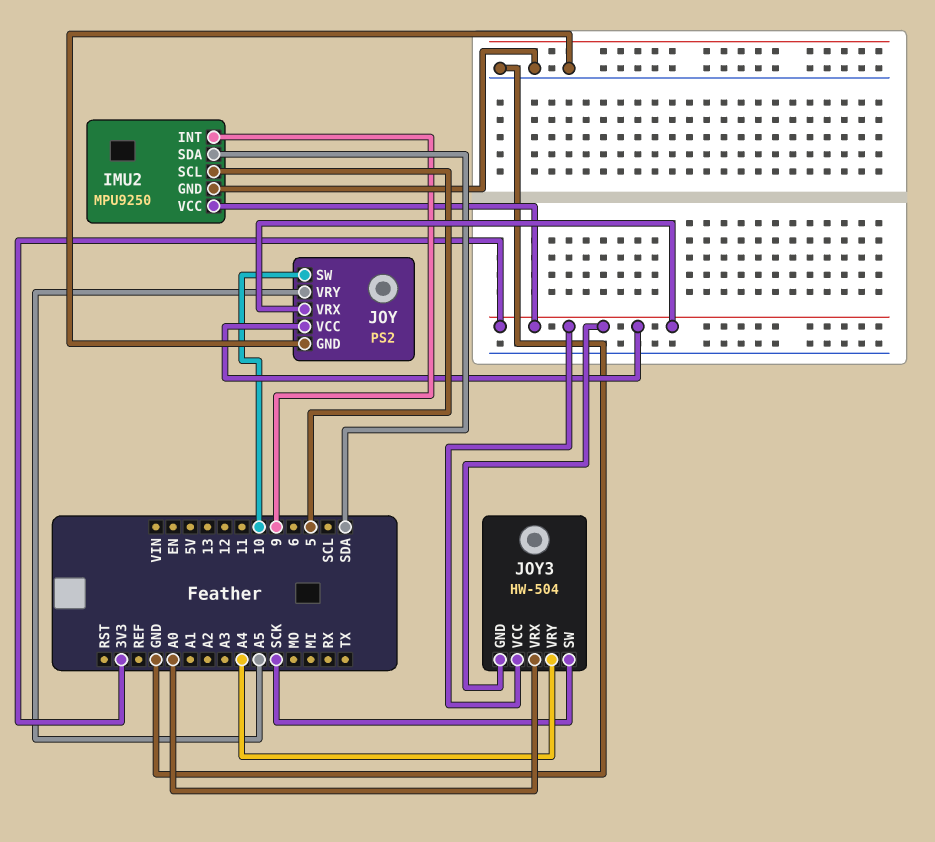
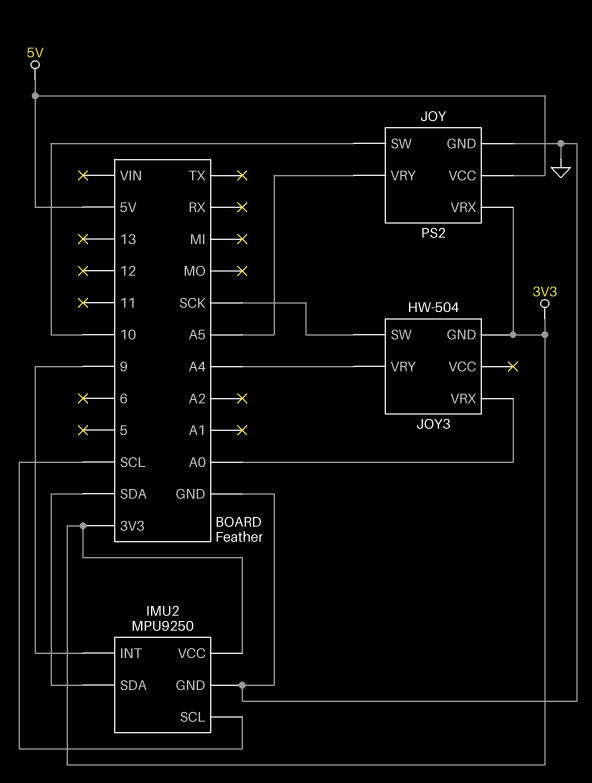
IMU2 pin SCL: 5 -> SCL
JOY pin VCC: 3V3 -> 5V
JOY3 pin VCC: 3V3 -> none

